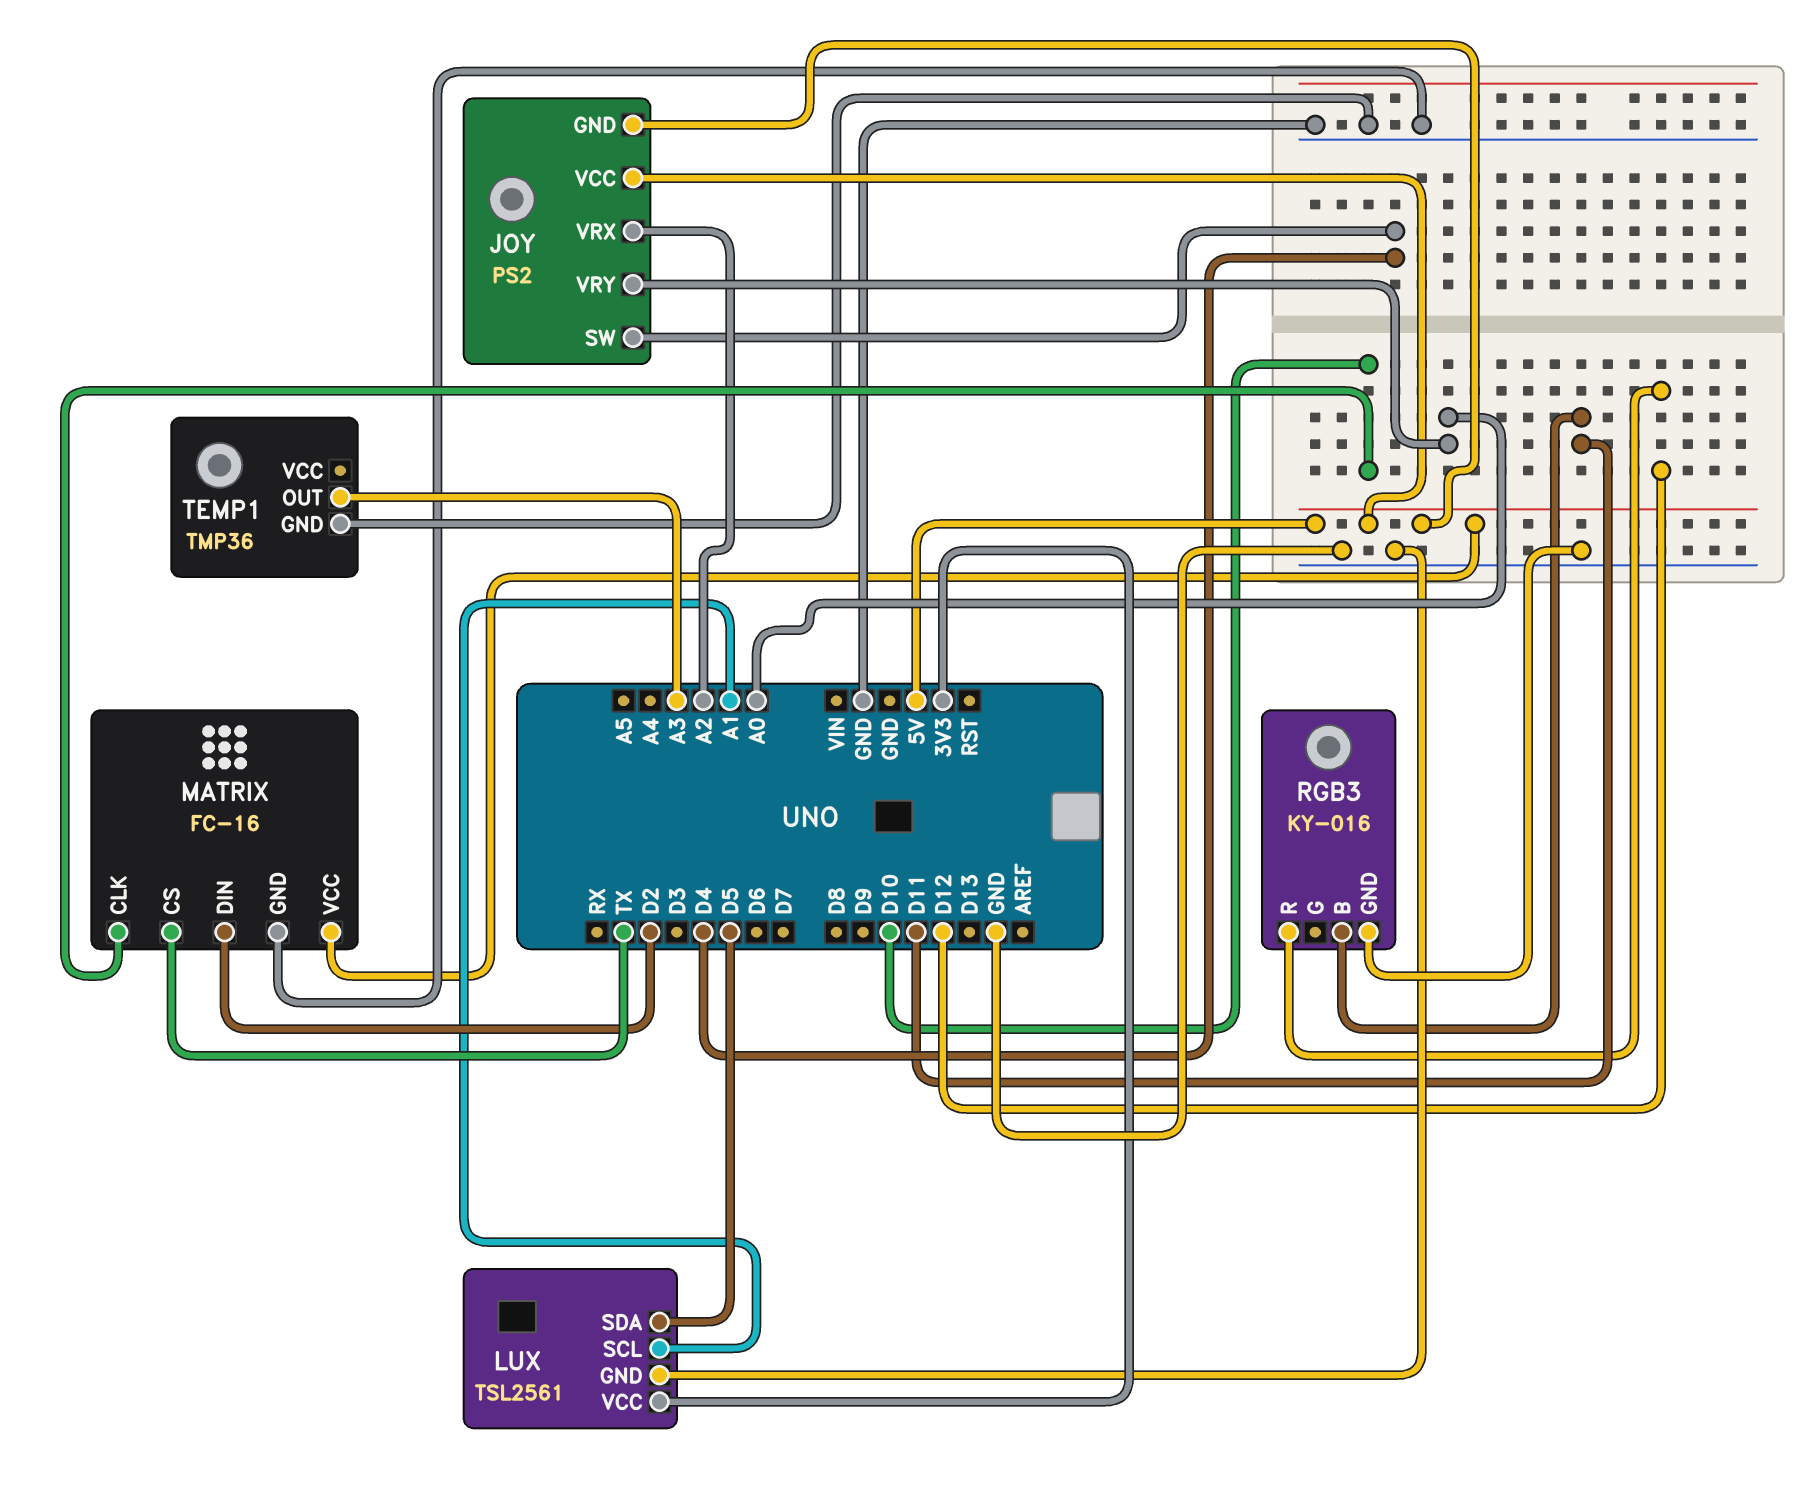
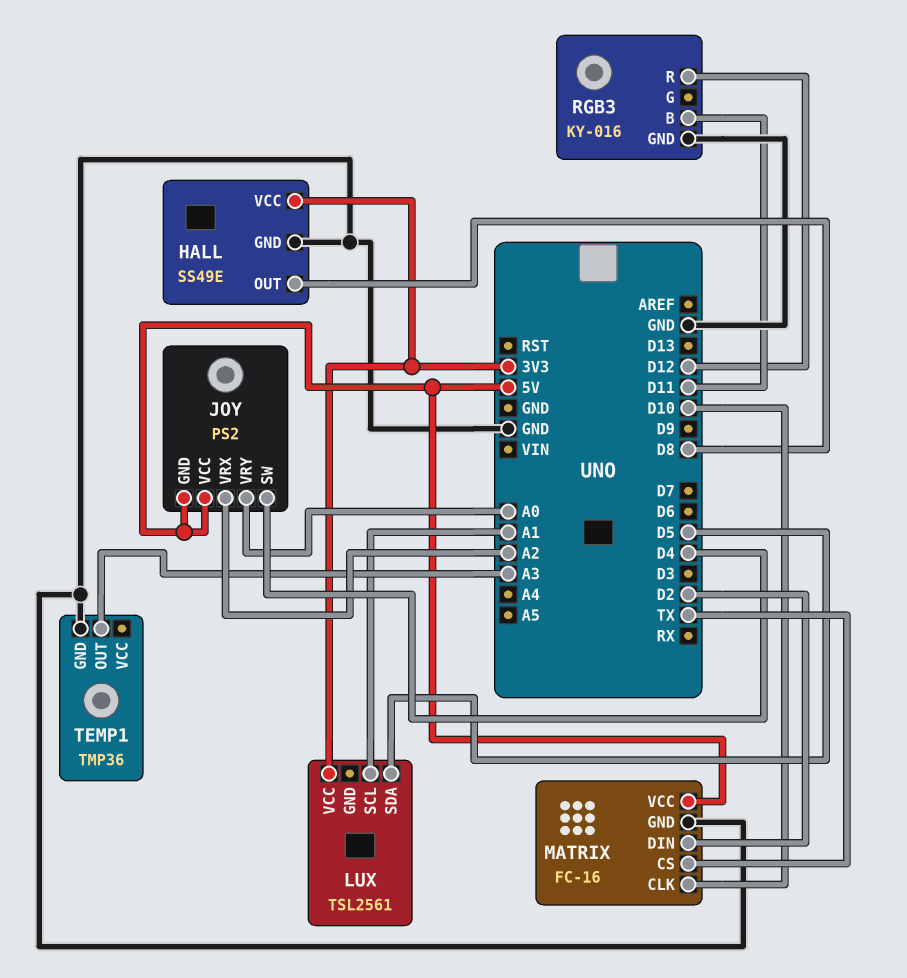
HALL: none -> SS49E
HALL pin GND: none -> GND
HALL pin OUT: none -> D8
HALL pin VCC: none -> 3V3
LUX pin GND: GND -> none

